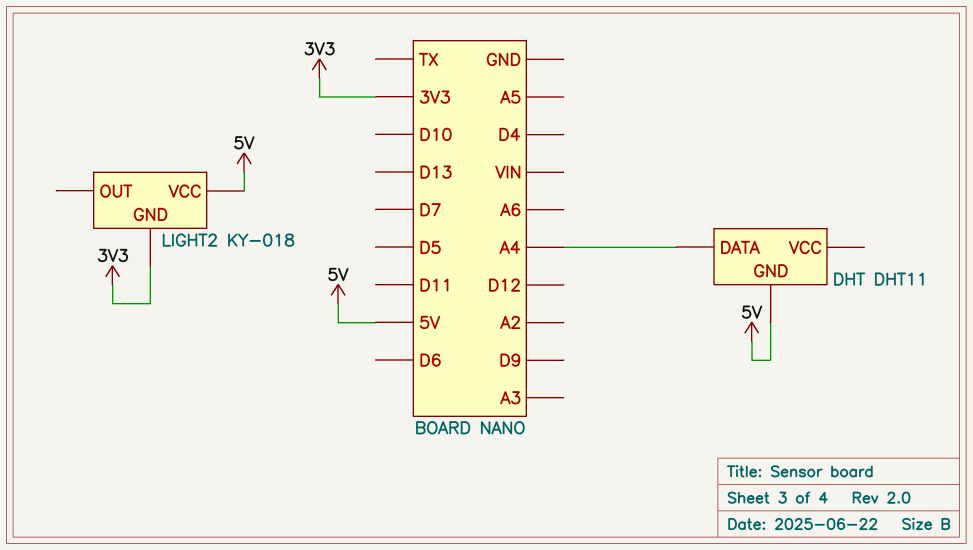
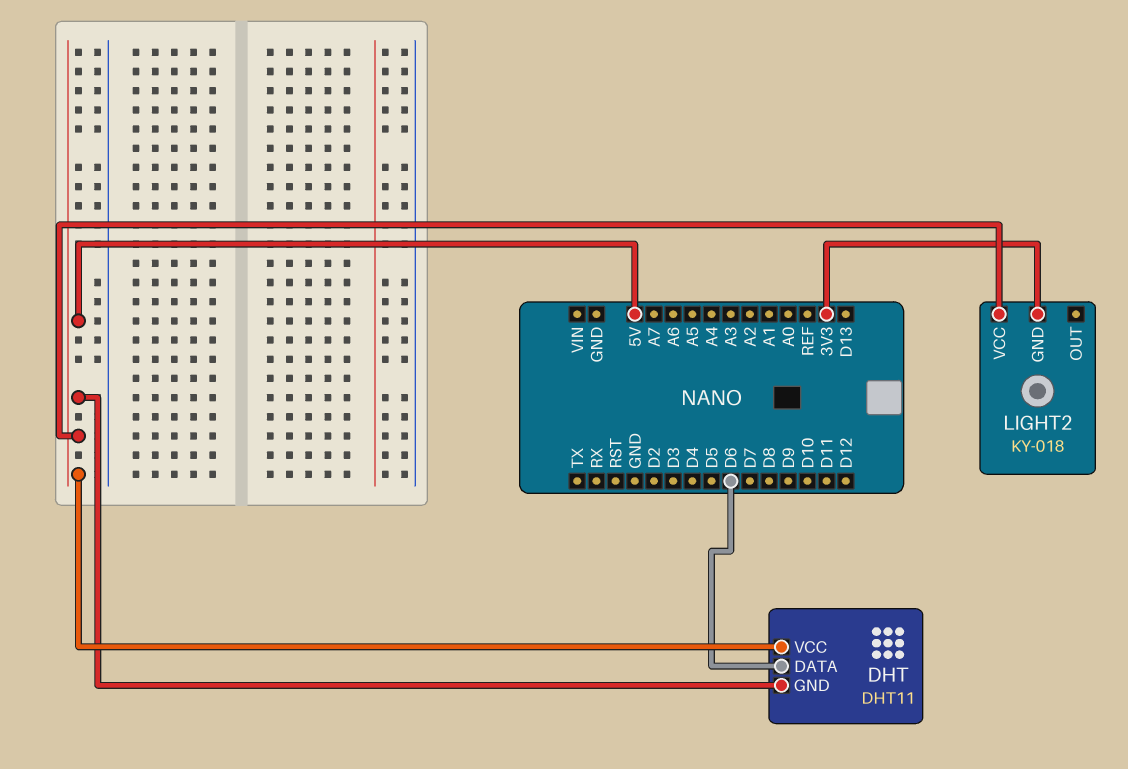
DHT pin DATA: A4 -> D6
DHT pin VCC: none -> 5V

